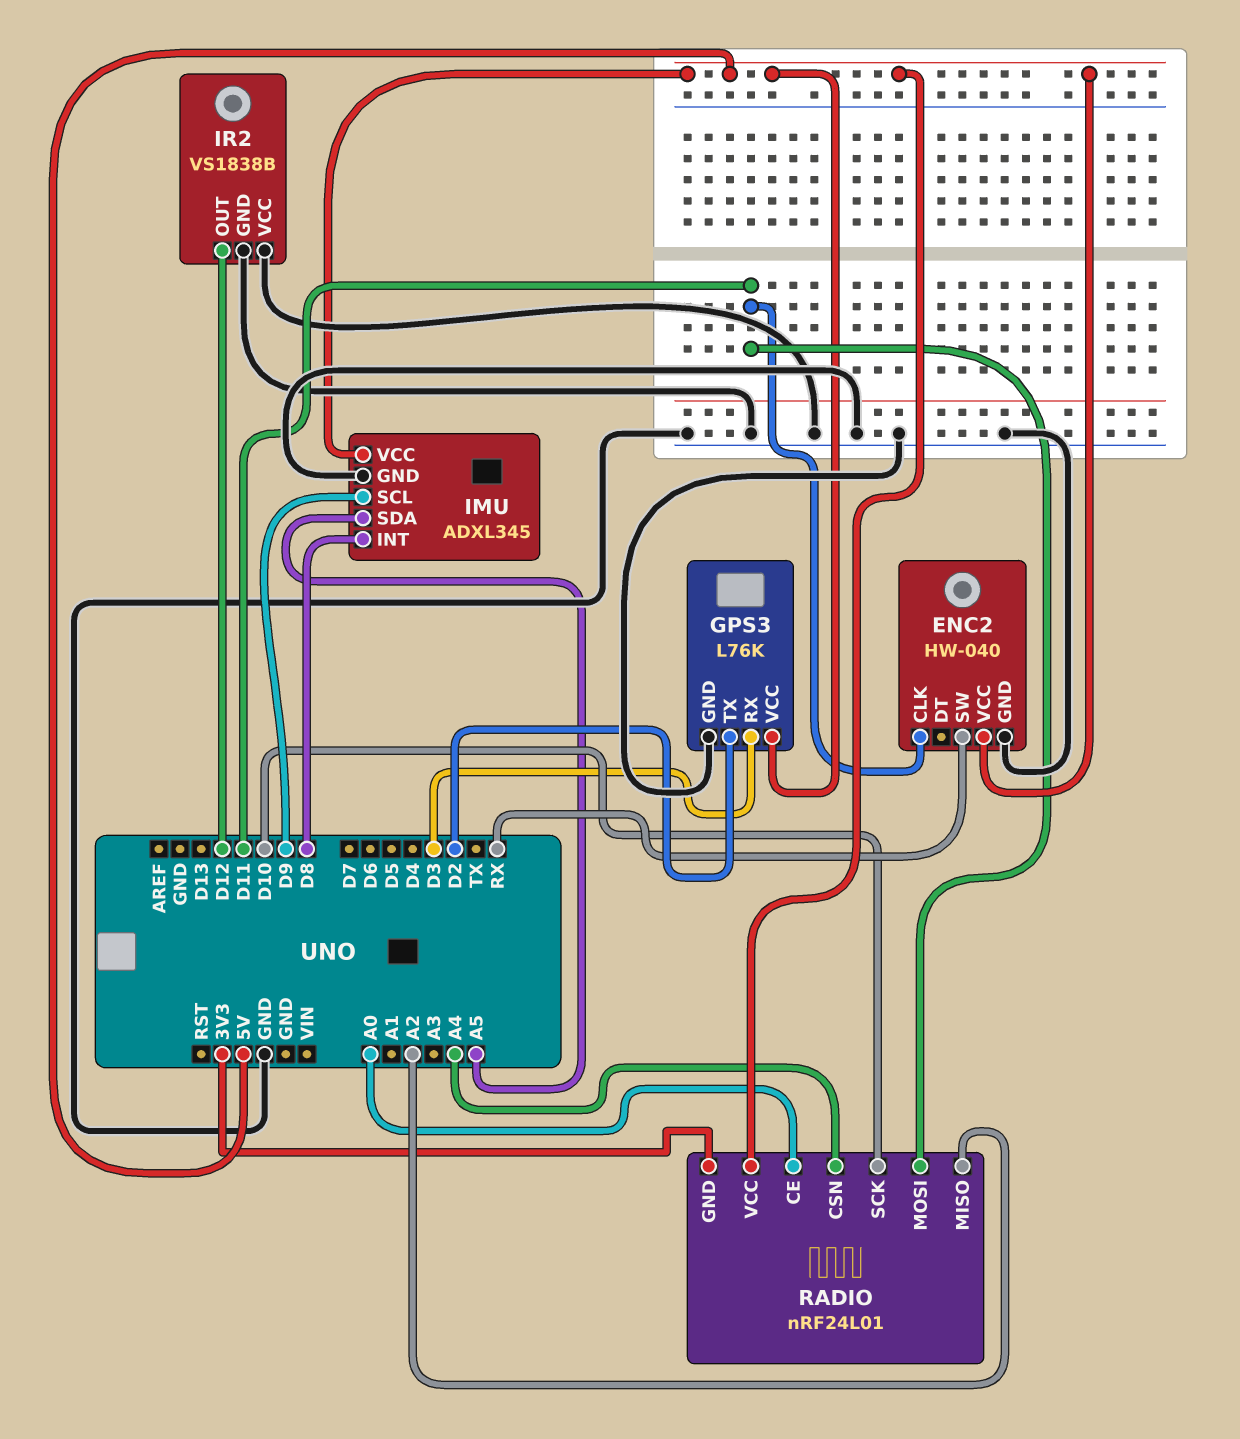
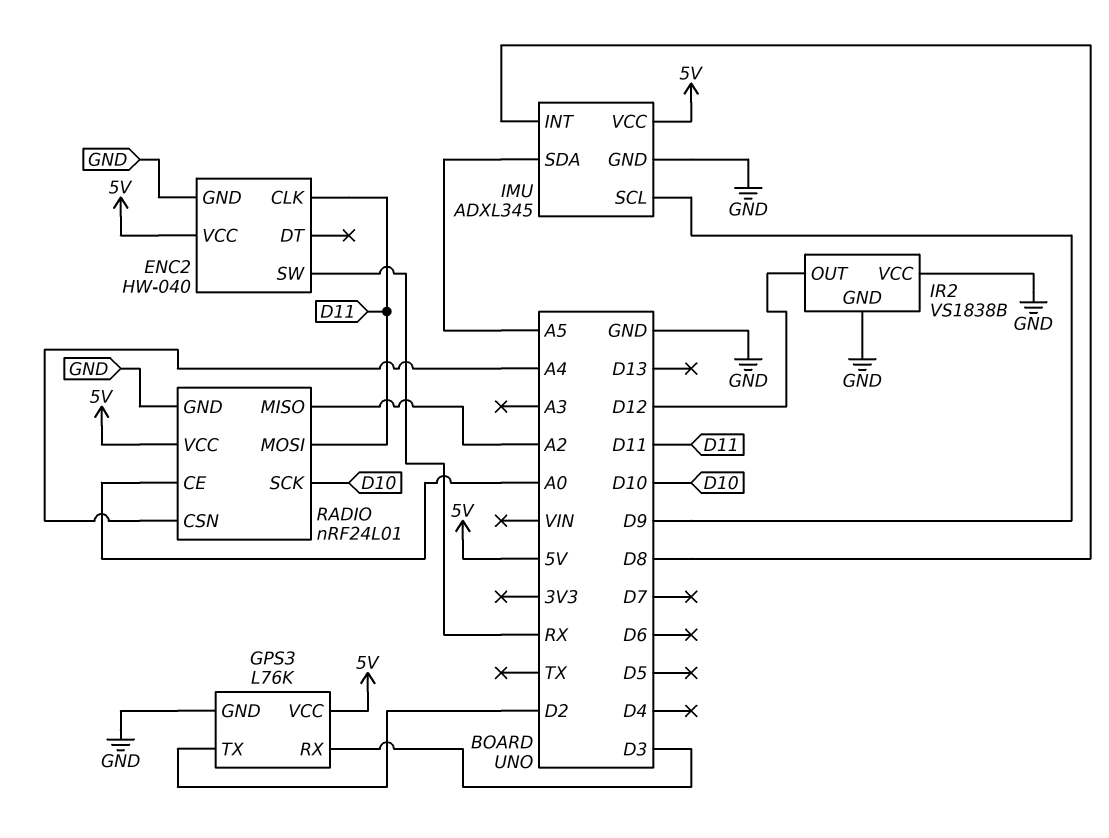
RADIO pin GND: 3V3 -> GND

